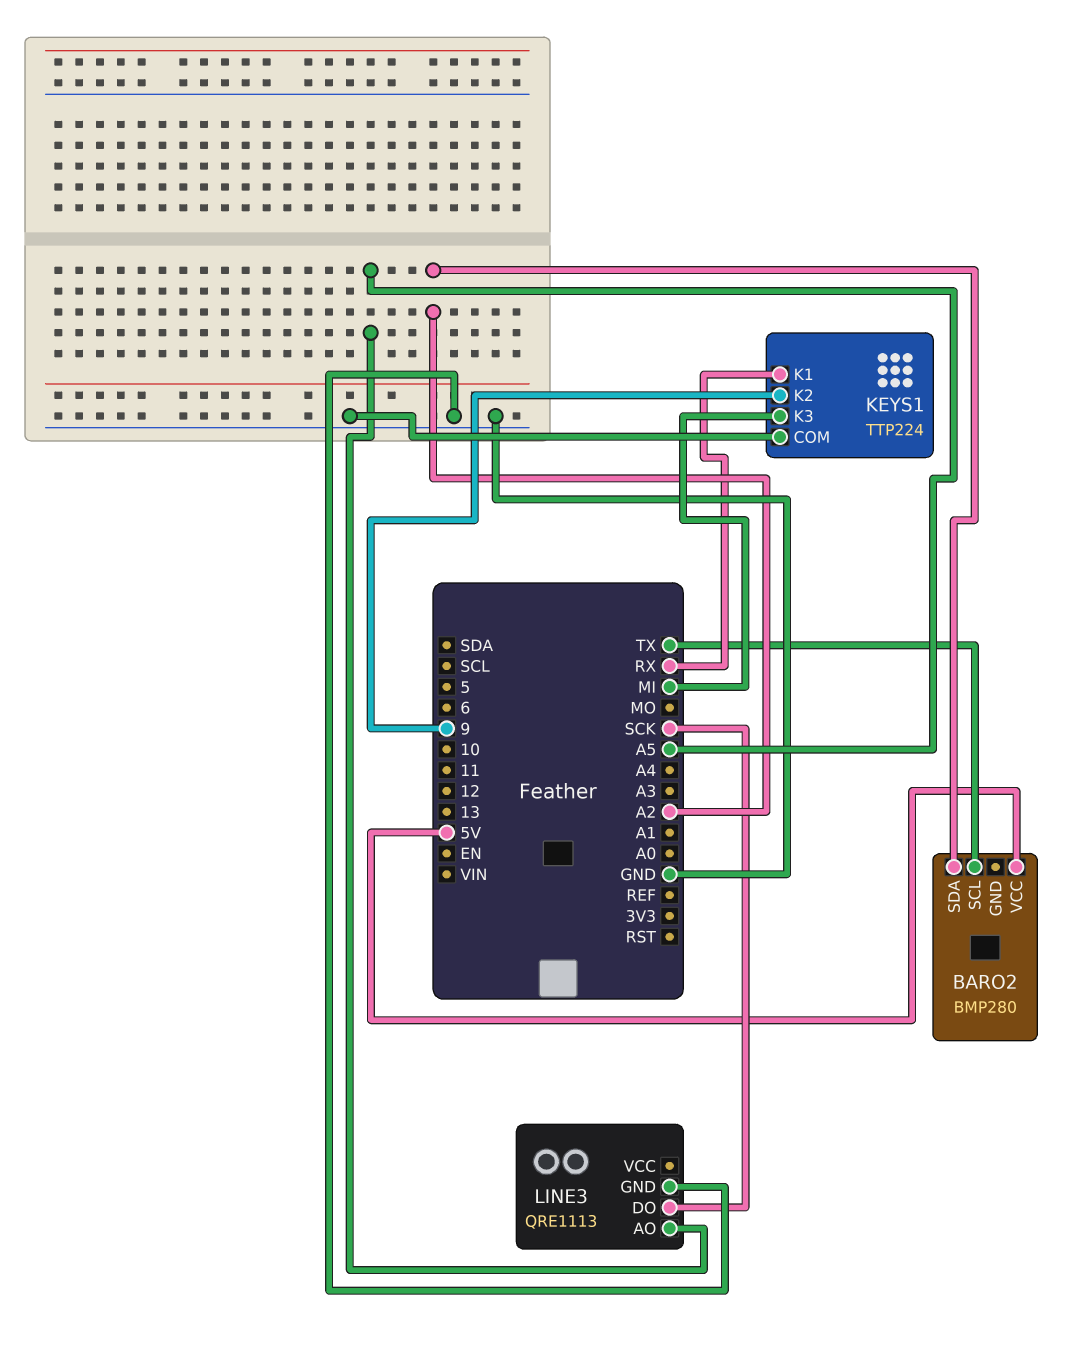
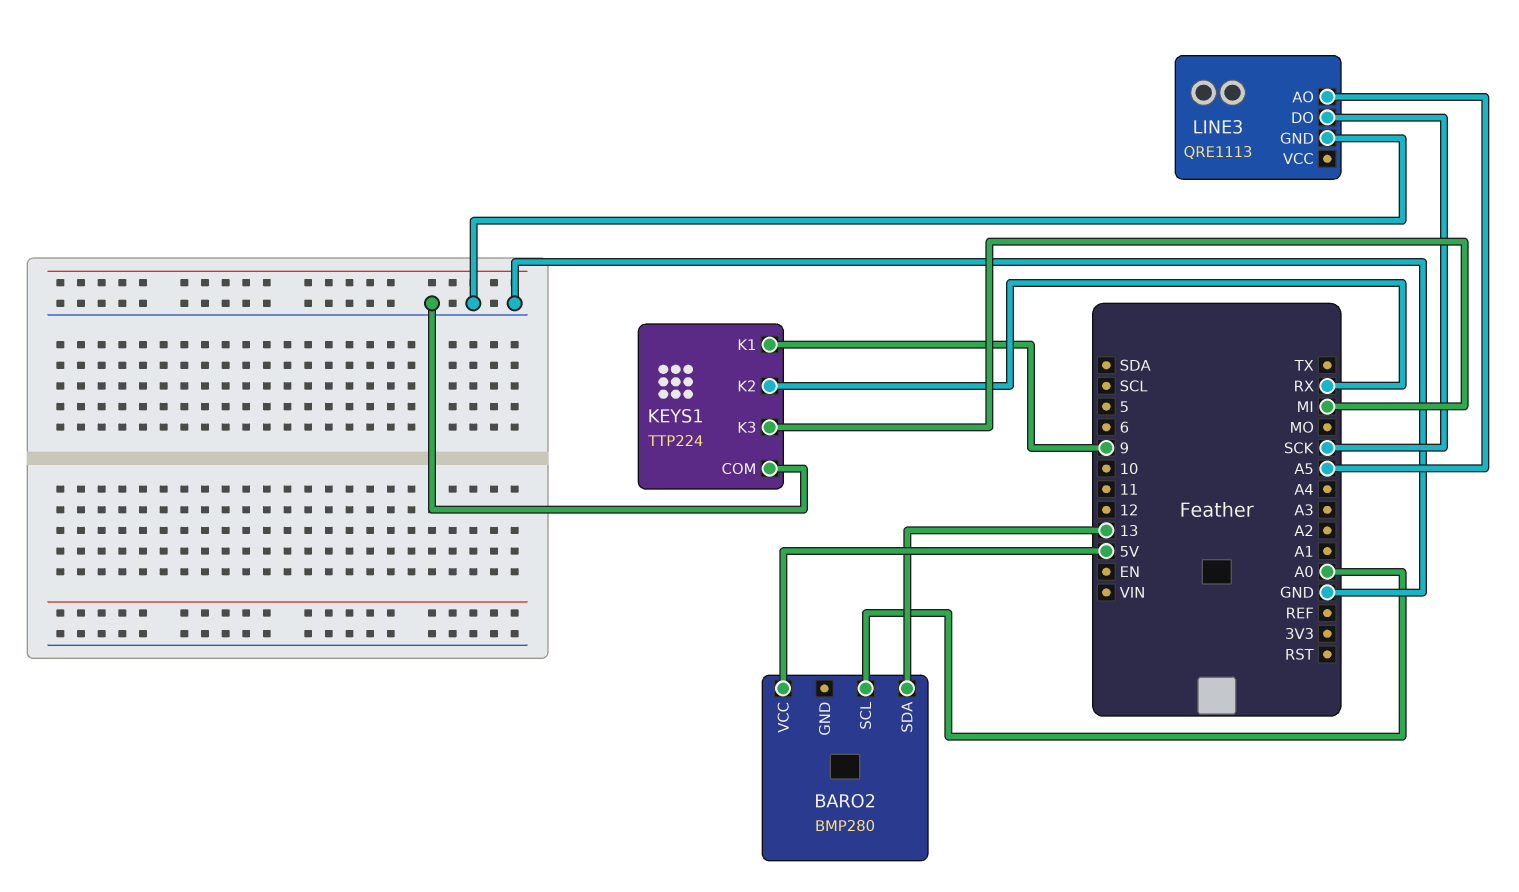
BARO2 pin SCL: TX -> A0
BARO2 pin SDA: A2 -> 13
KEYS1 pin K1: RX -> 9
KEYS1 pin K2: 9 -> RX

